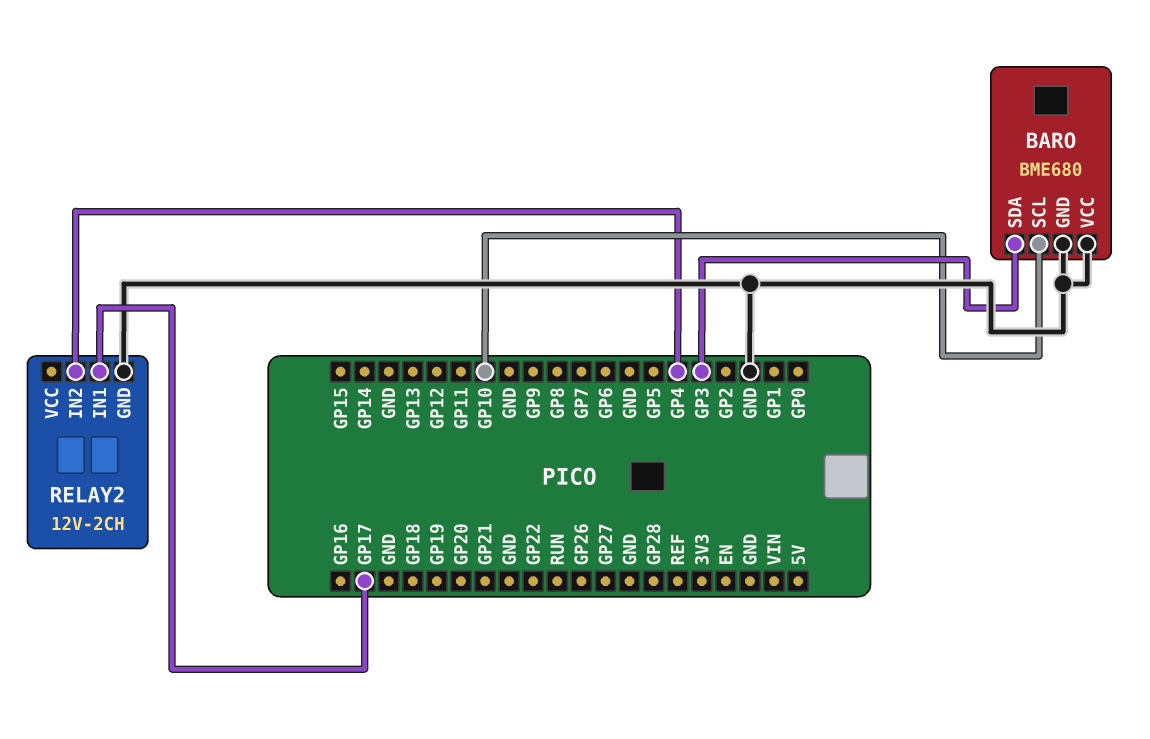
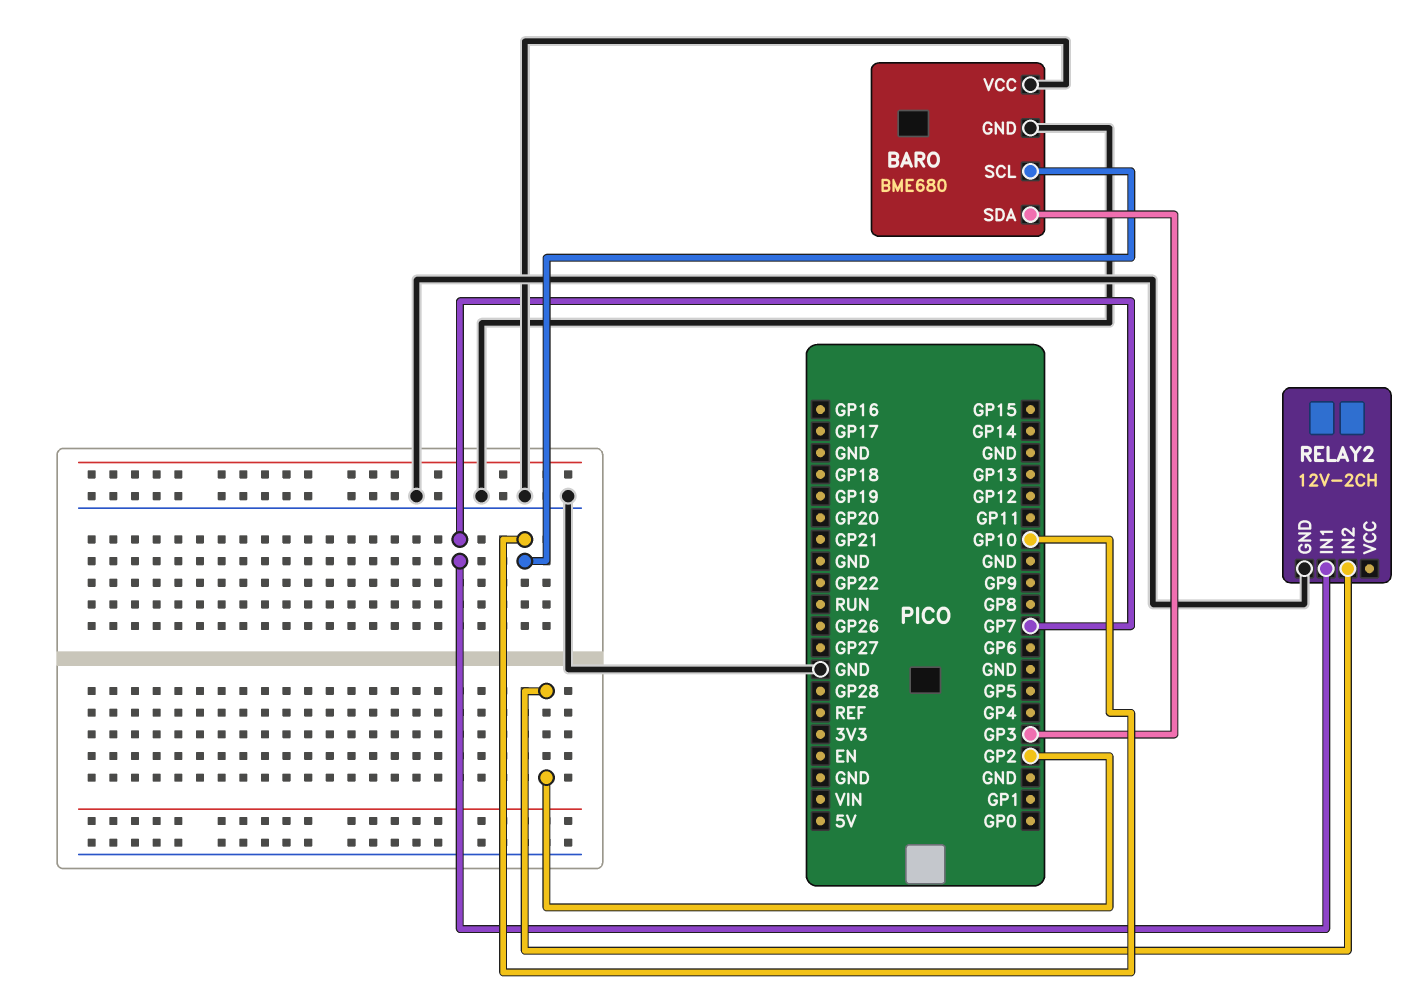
RELAY2 pin IN1: GP17 -> GP7
RELAY2 pin IN2: GP4 -> GP2

